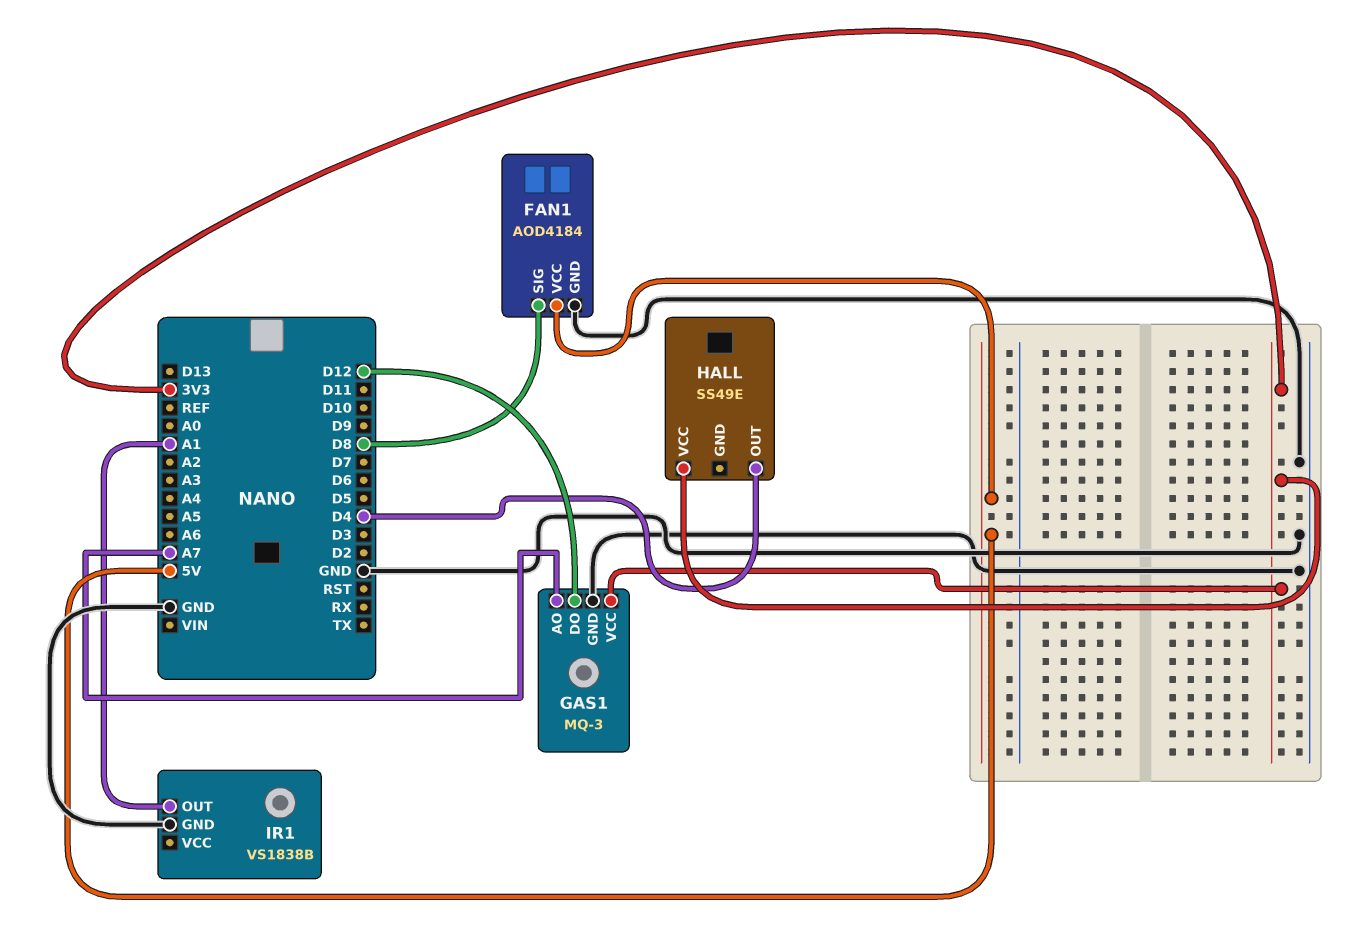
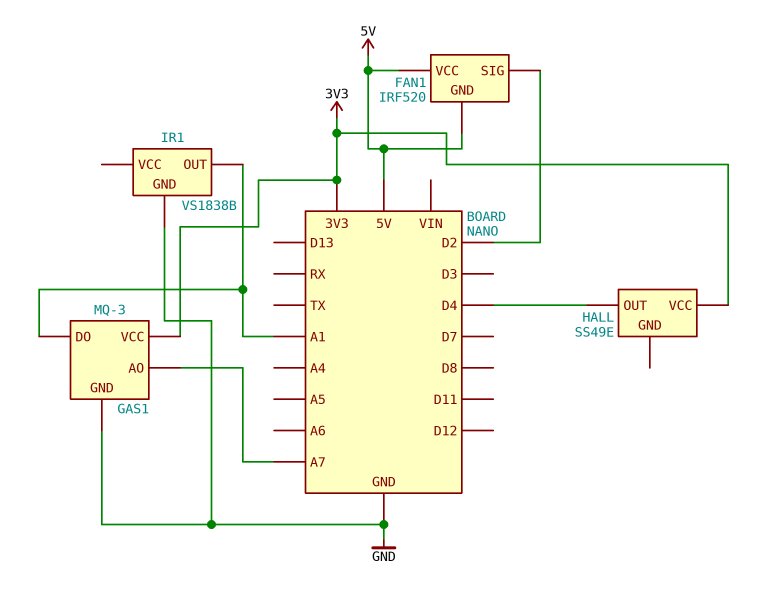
FAN1: AOD4184 -> IRF520
FAN1 pin GND: GND -> 5V
FAN1 pin SIG: D8 -> D2
GAS1 pin DO: D12 -> A1

